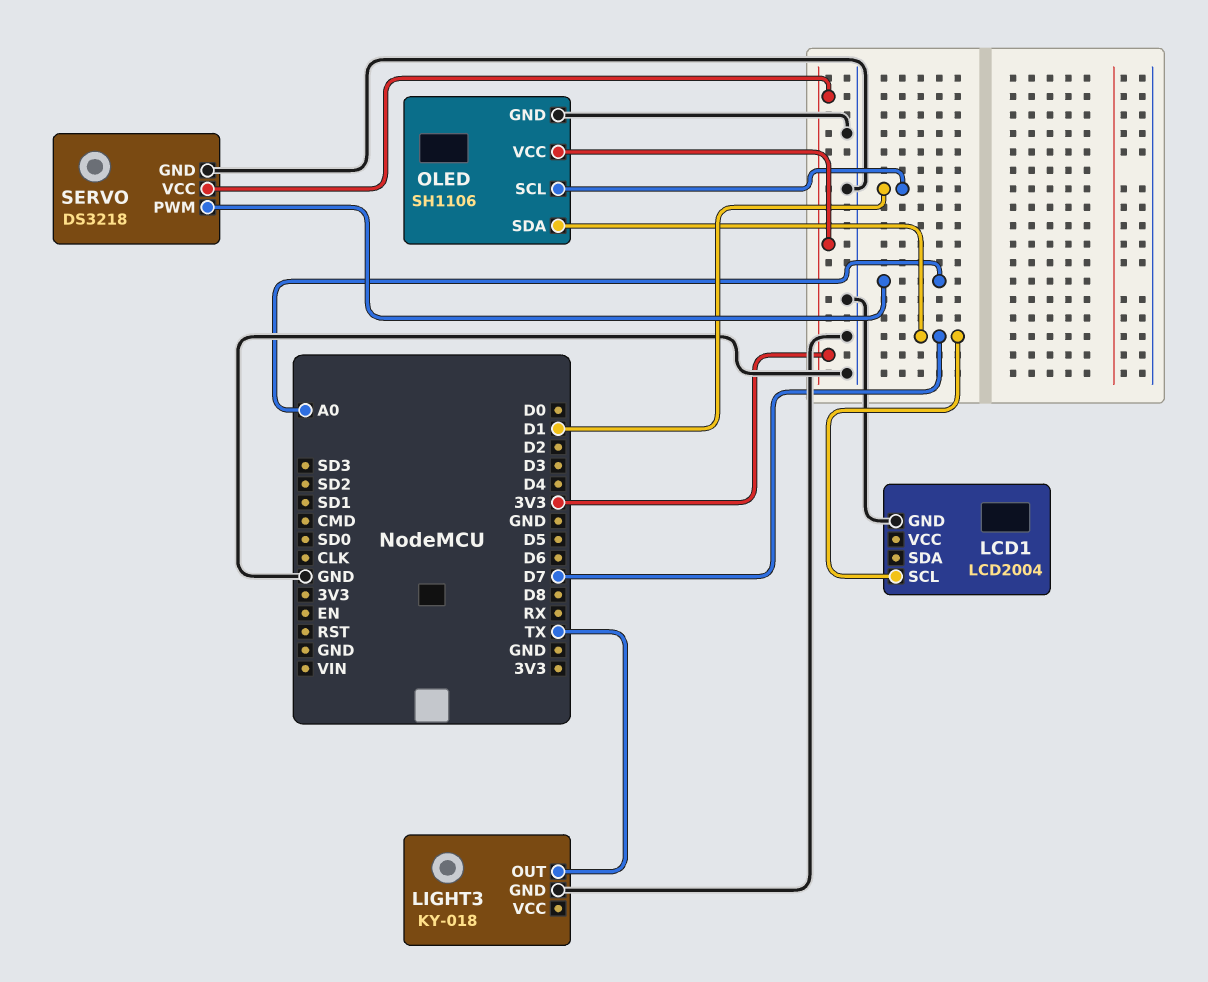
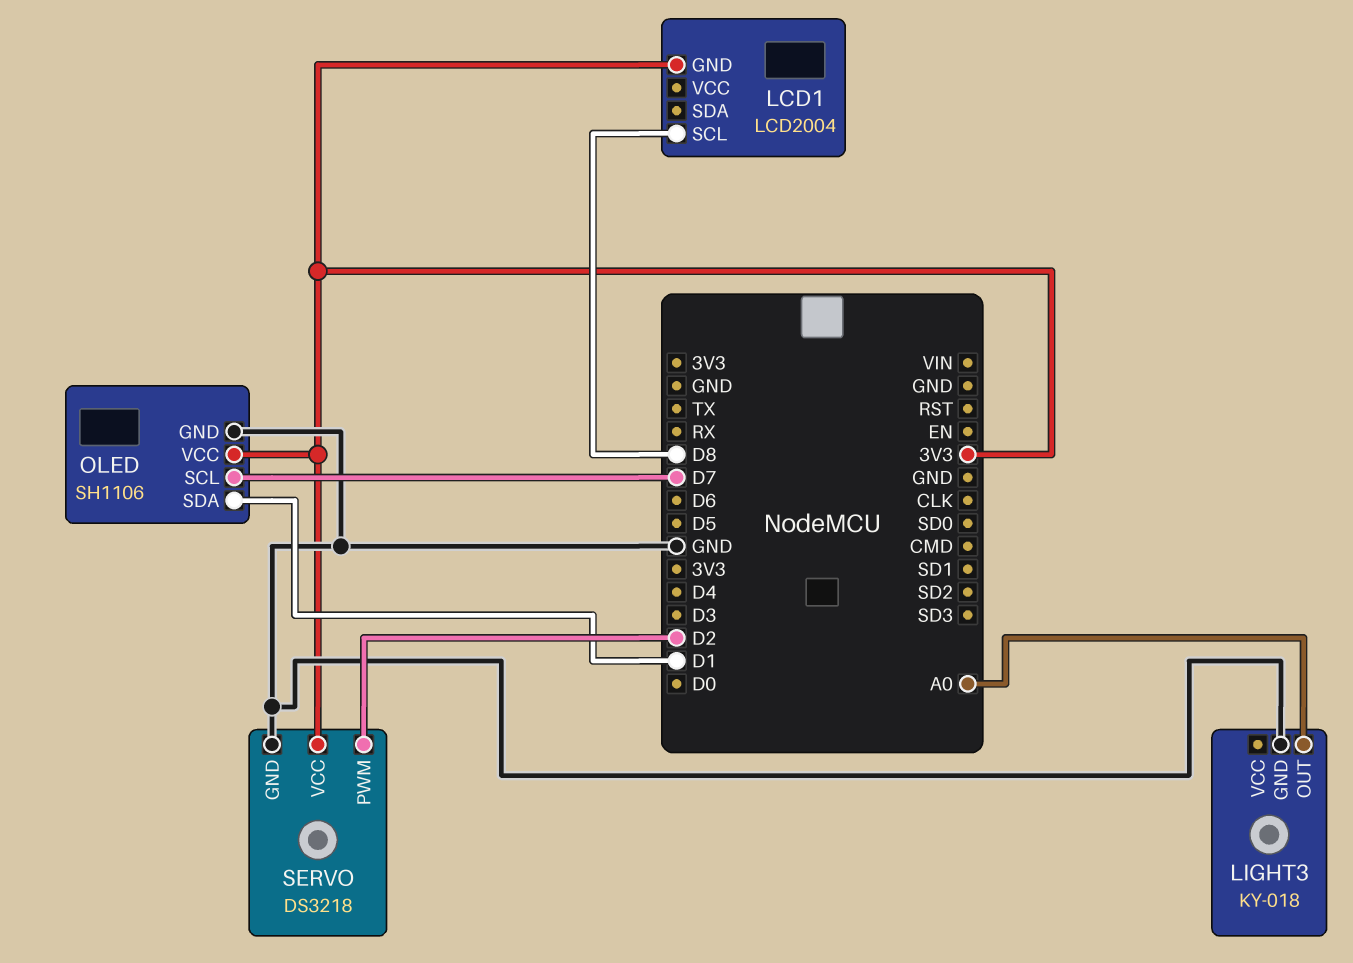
LCD1 pin GND: GND -> 3V3
LCD1 pin SCL: D7 -> D8
LIGHT3 pin OUT: TX -> A0
OLED pin SCL: D1 -> D7
OLED pin SDA: D7 -> D1
SERVO pin PWM: A0 -> D2

